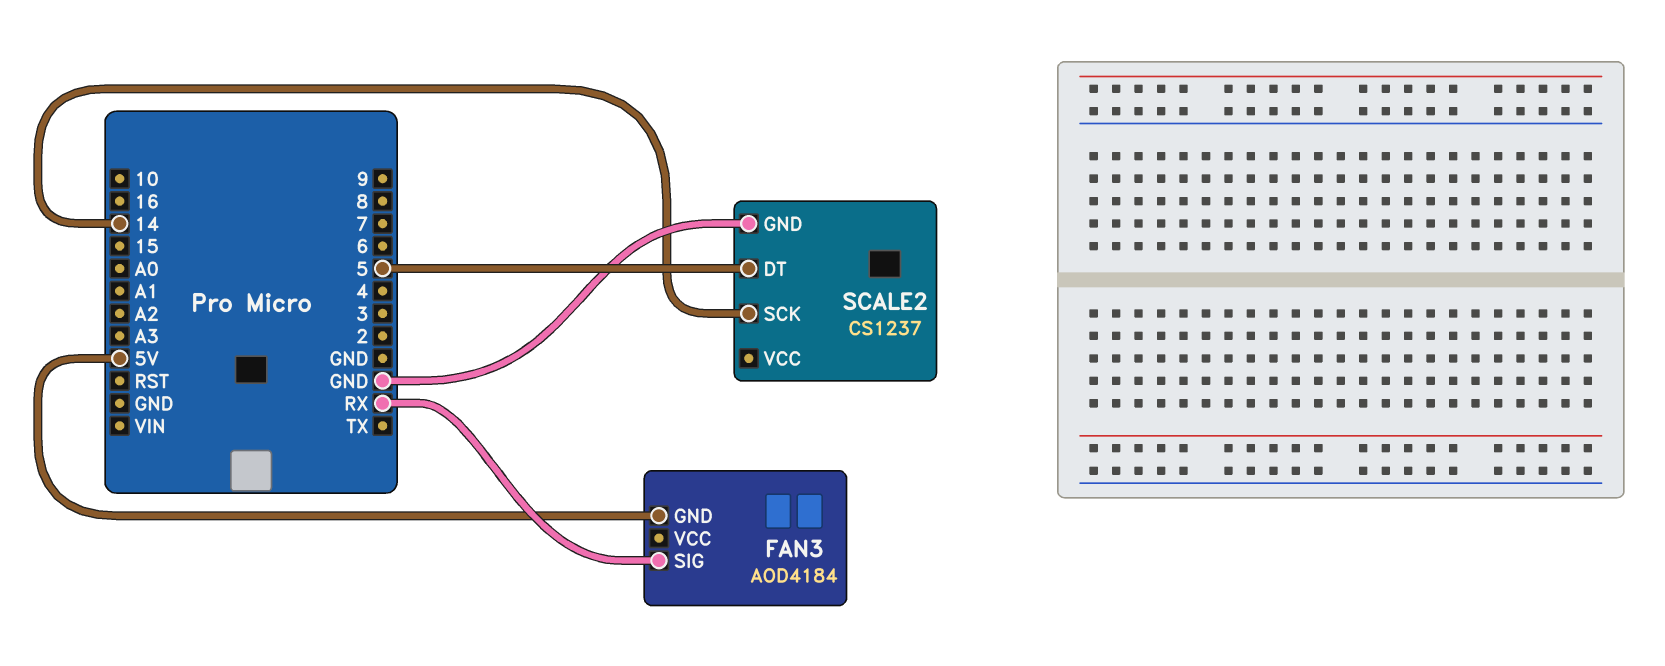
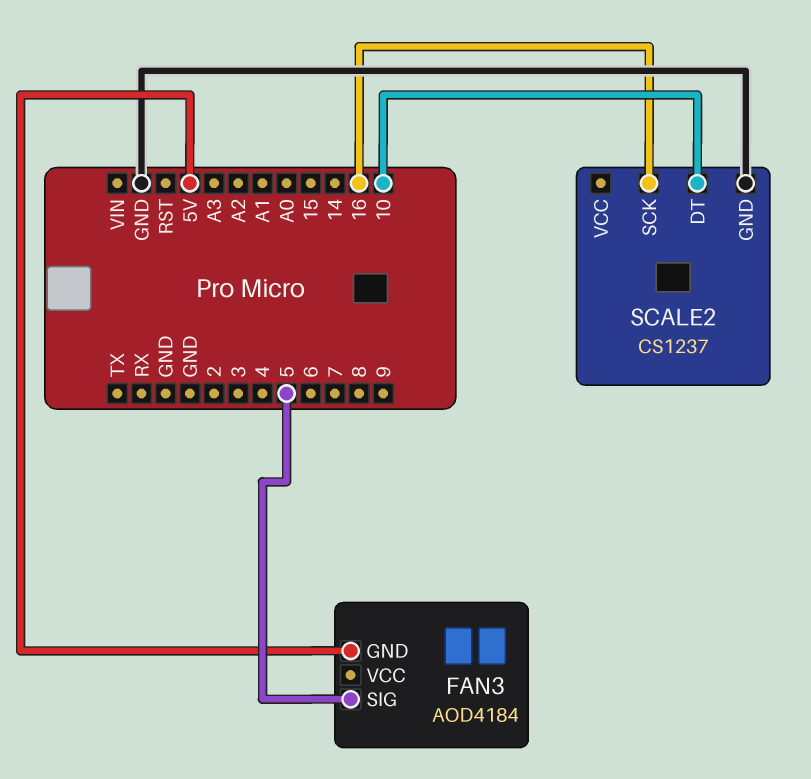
FAN3 pin SIG: RX -> 5
SCALE2 pin DT: 5 -> 10
SCALE2 pin SCK: 14 -> 16

